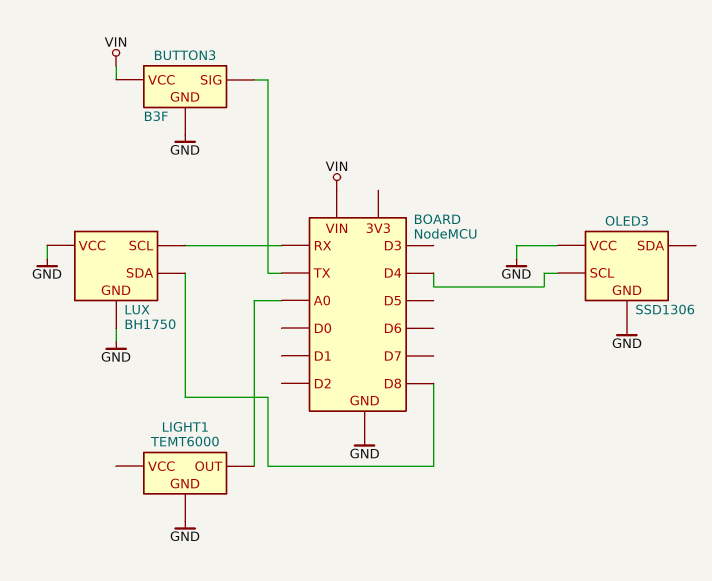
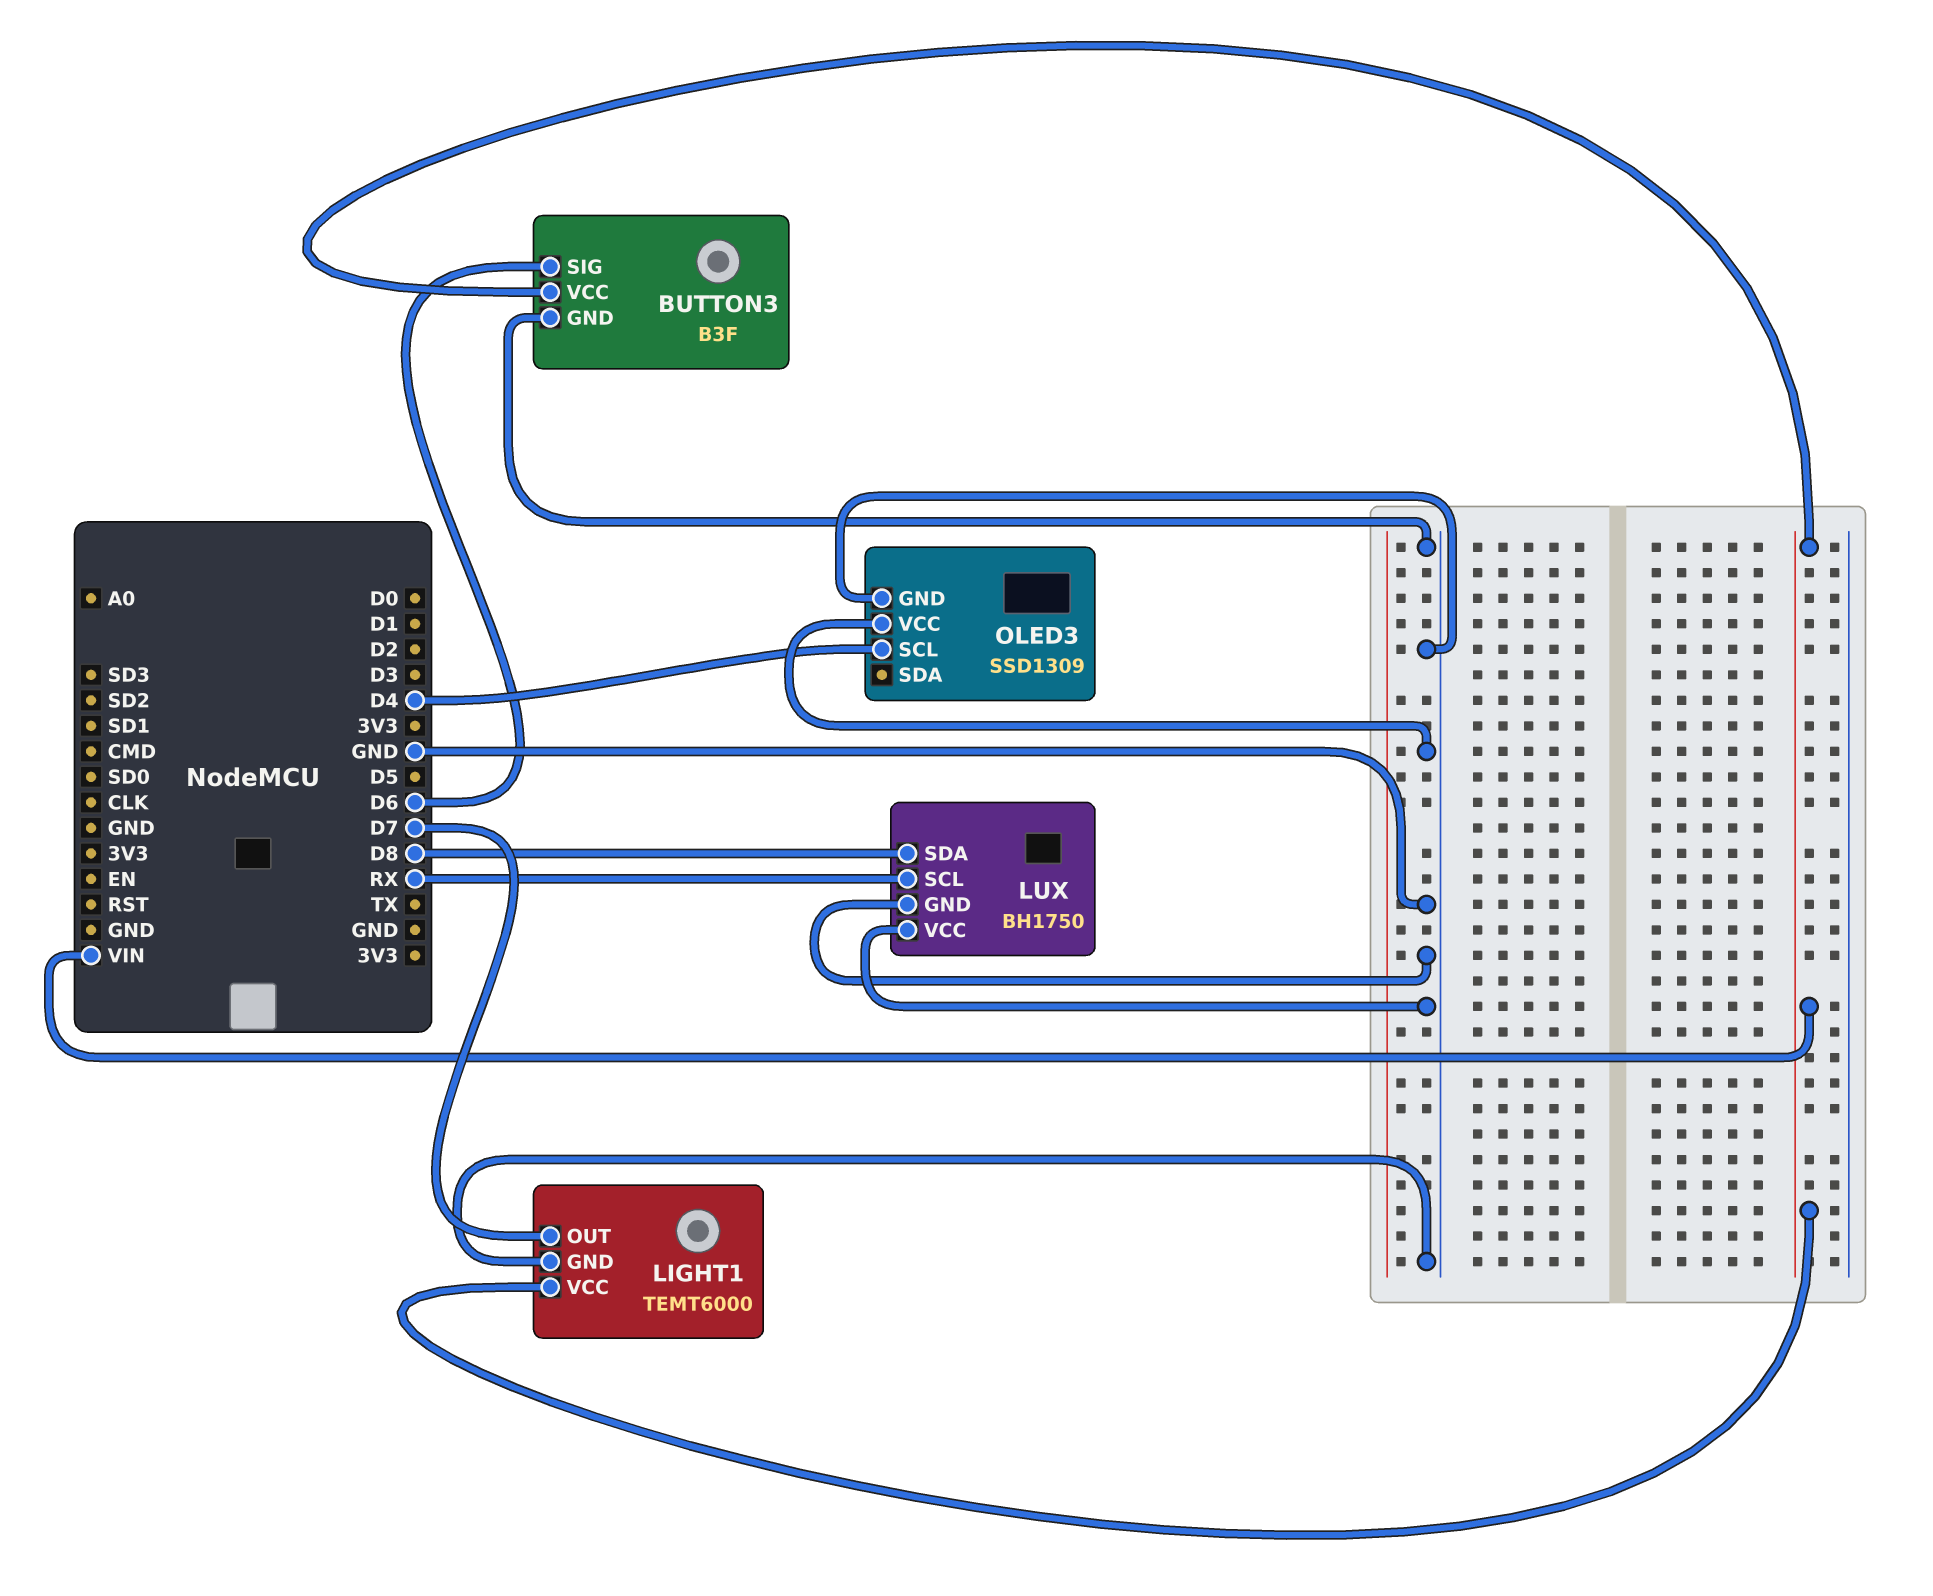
BUTTON3 pin SIG: TX -> D6
LIGHT1 pin OUT: A0 -> D7
LIGHT1 pin VCC: none -> VIN
OLED3: SSD1306 -> SSD1309

